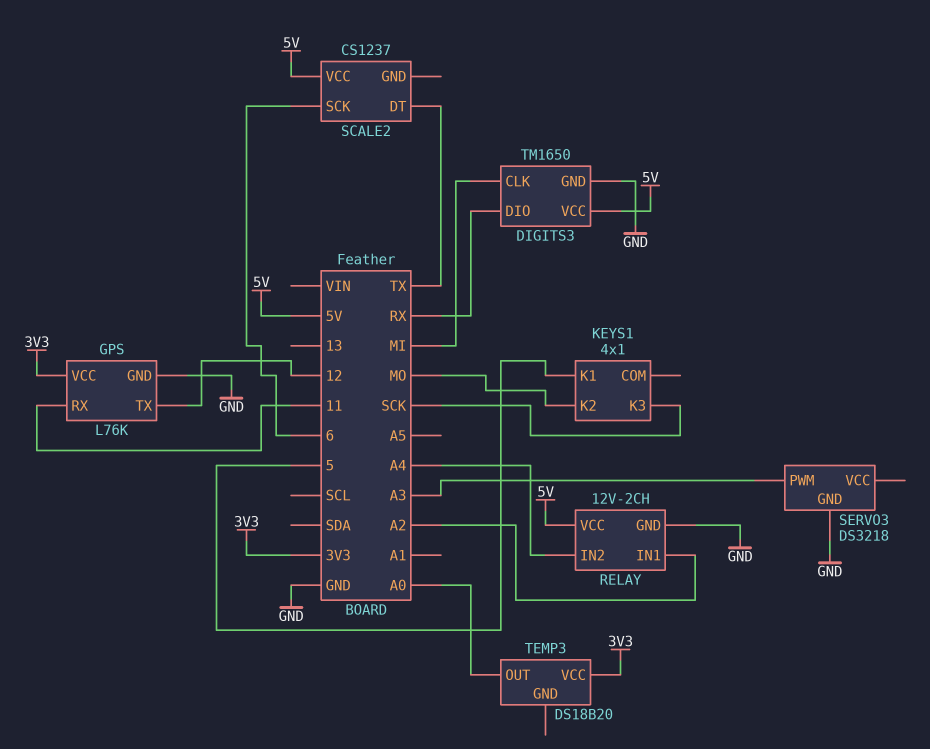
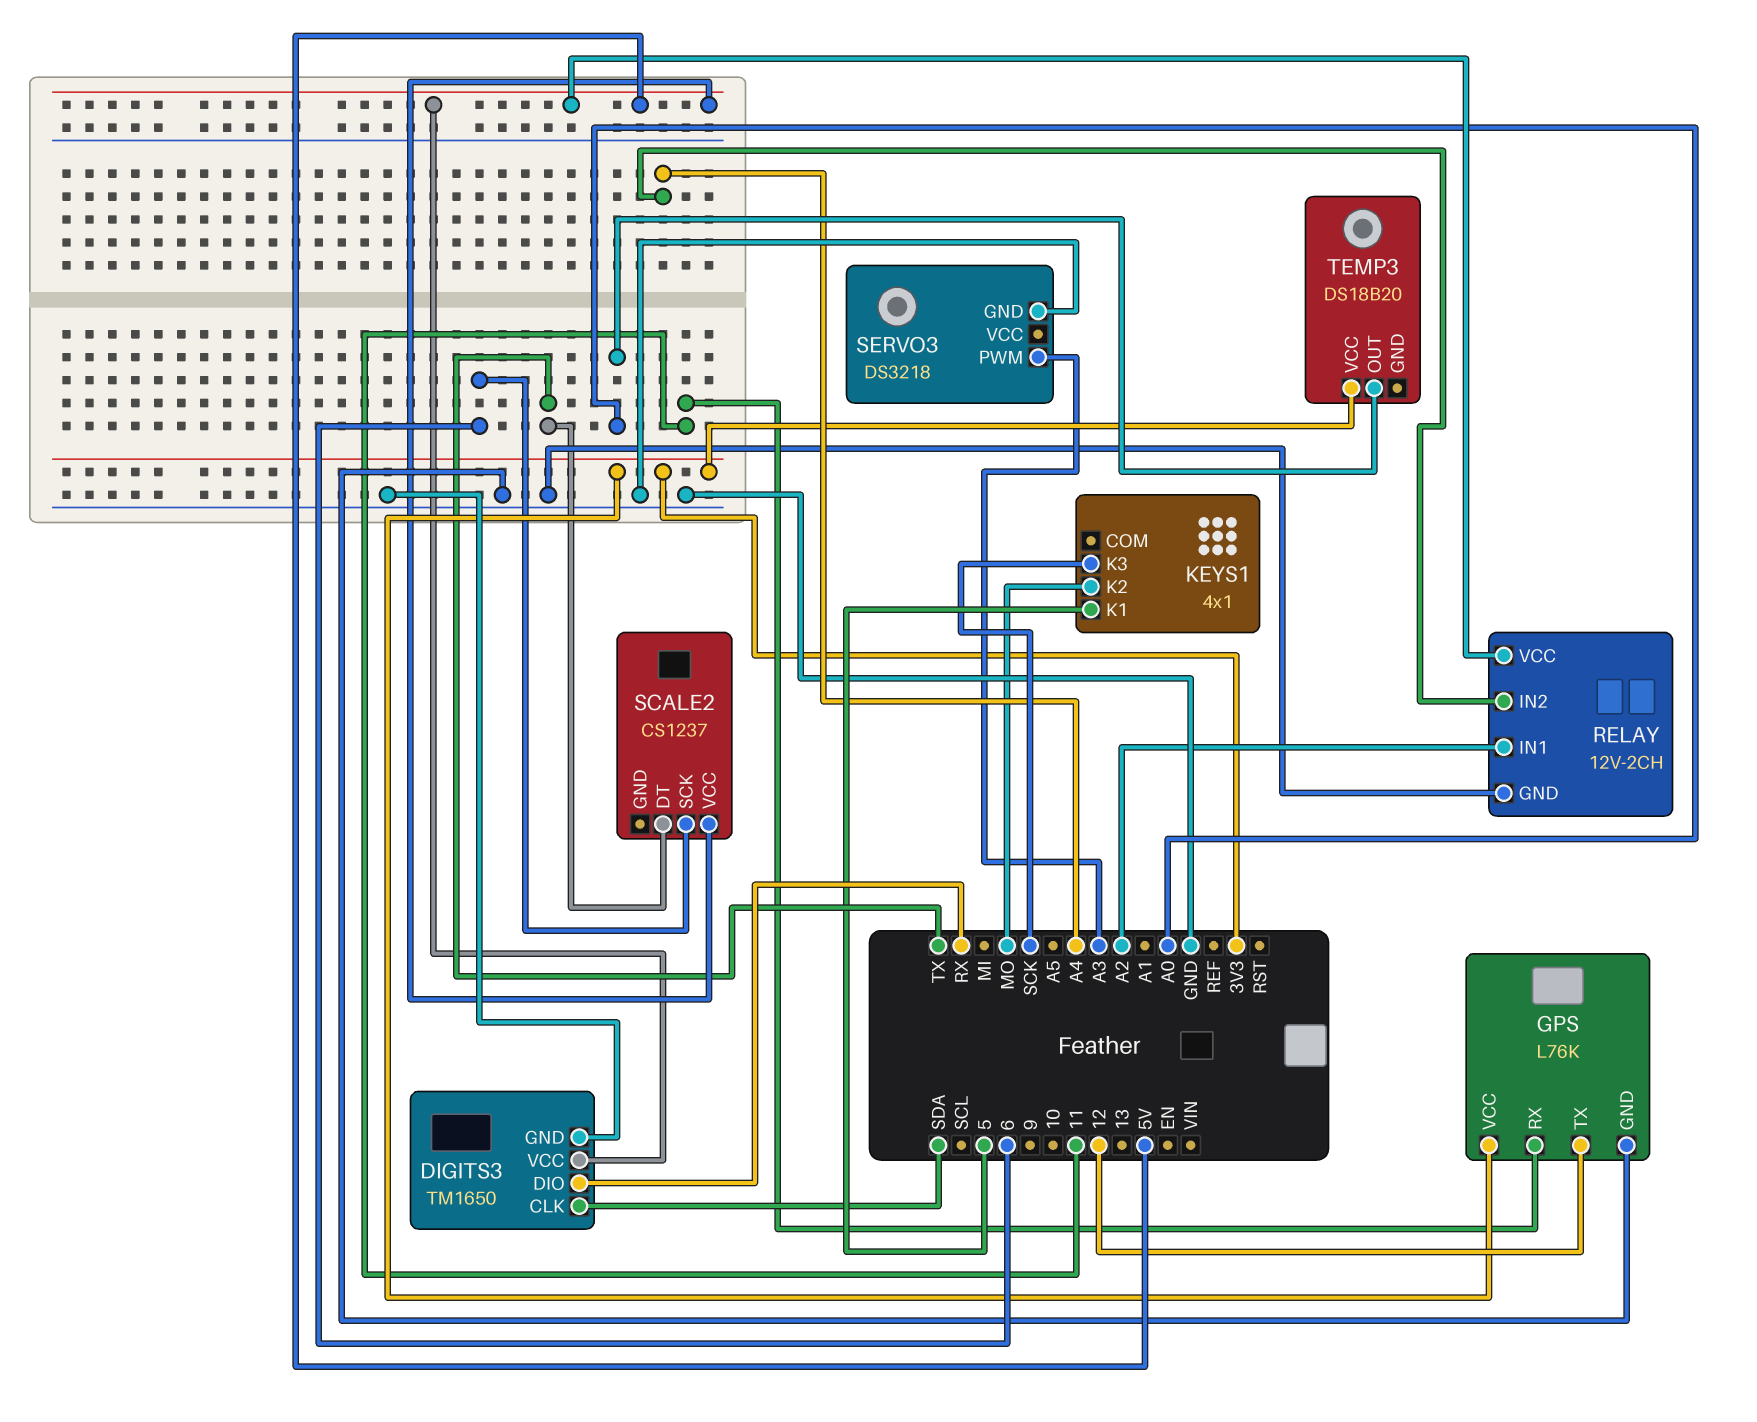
DIGITS3 pin CLK: MI -> SDA

